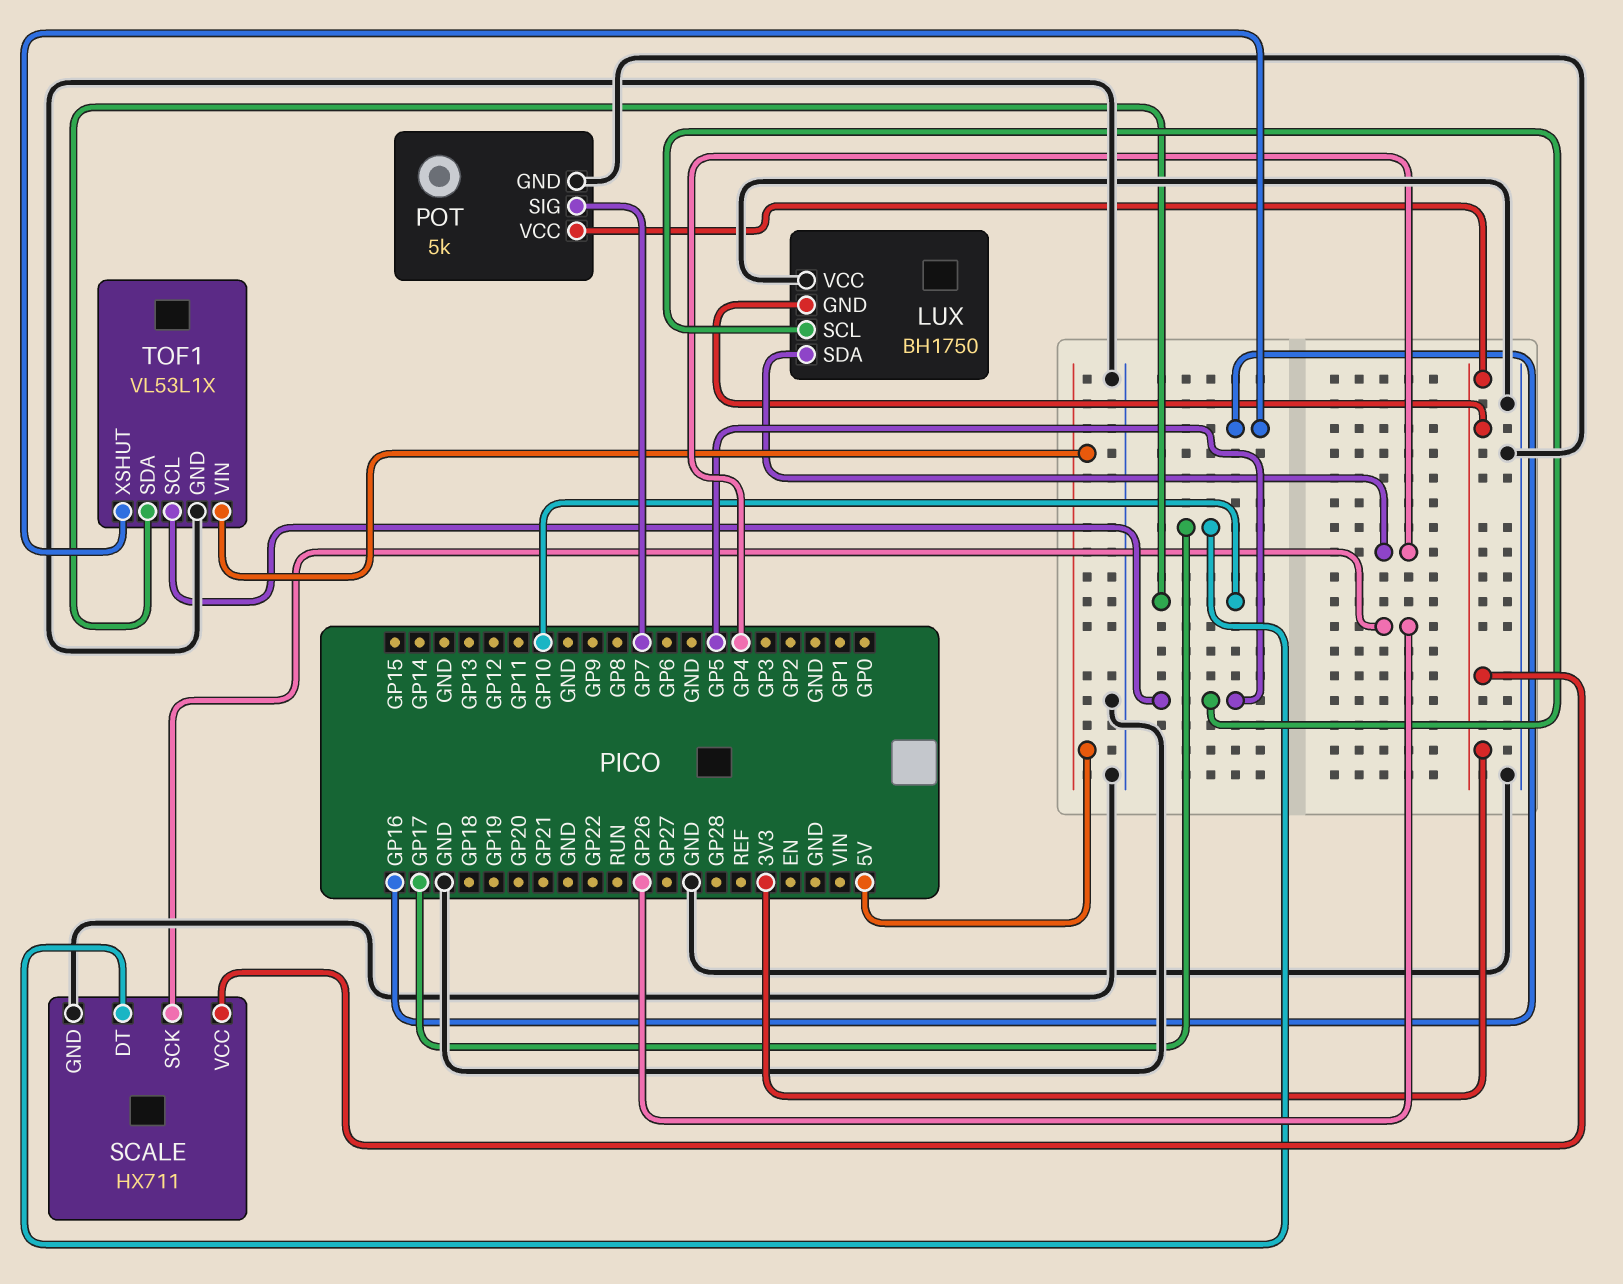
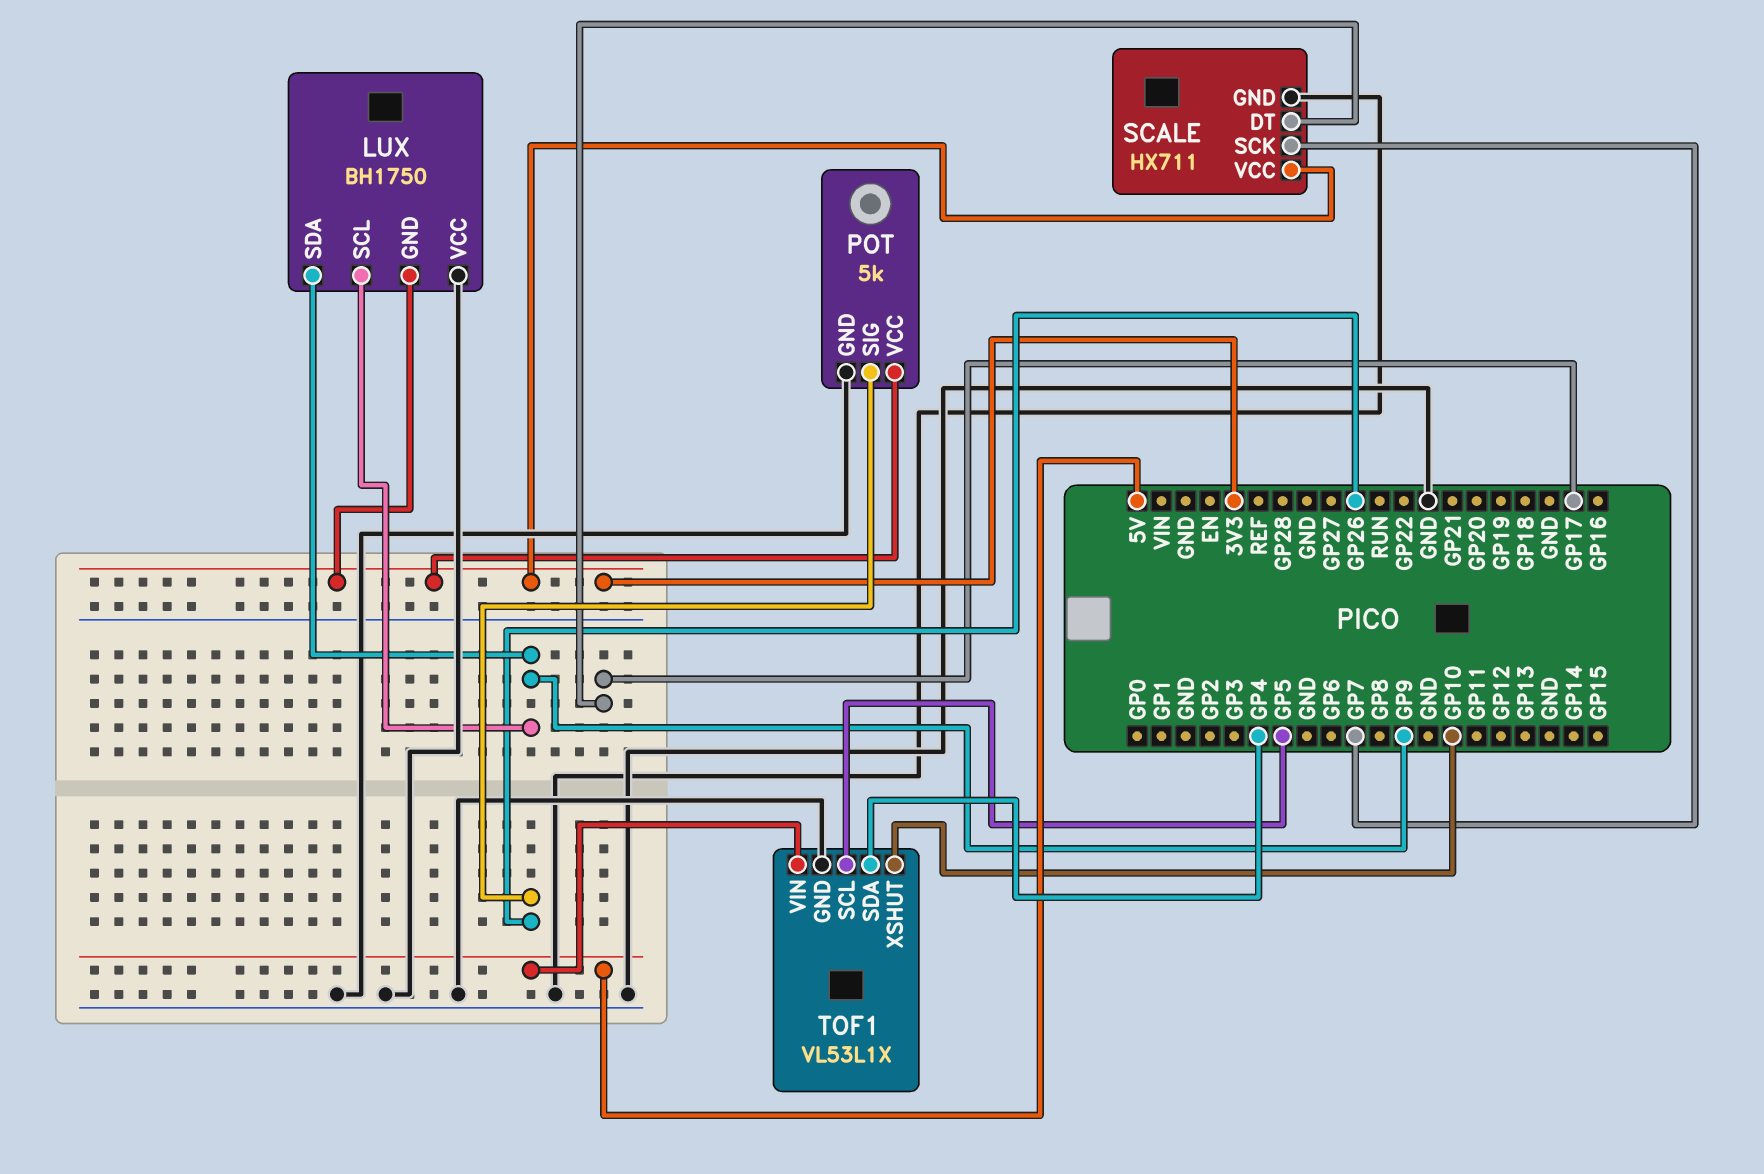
LUX pin SCL: GP5 -> GP9
LUX pin SDA: GP4 -> GP9
POT pin SIG: GP7 -> GP26
SCALE pin SCK: GP26 -> GP7
TOF1 pin SDA: GP10 -> GP4
TOF1 pin XSHUT: GP16 -> GP10

